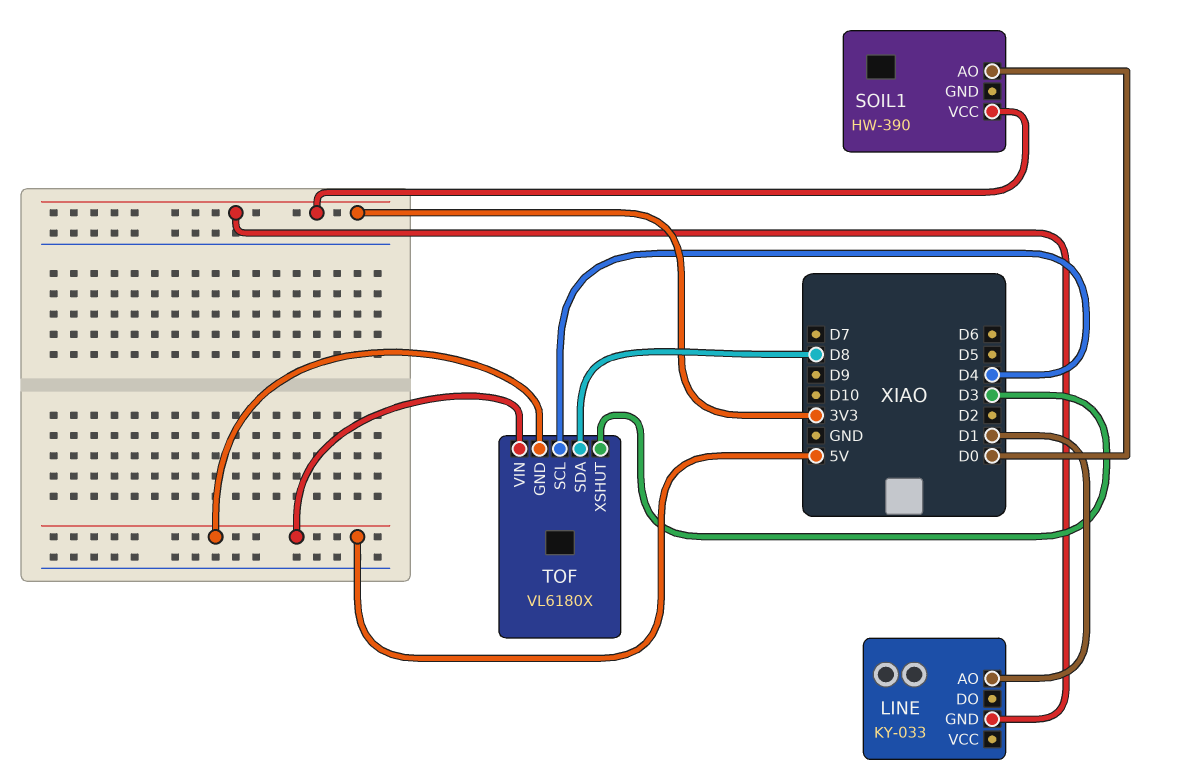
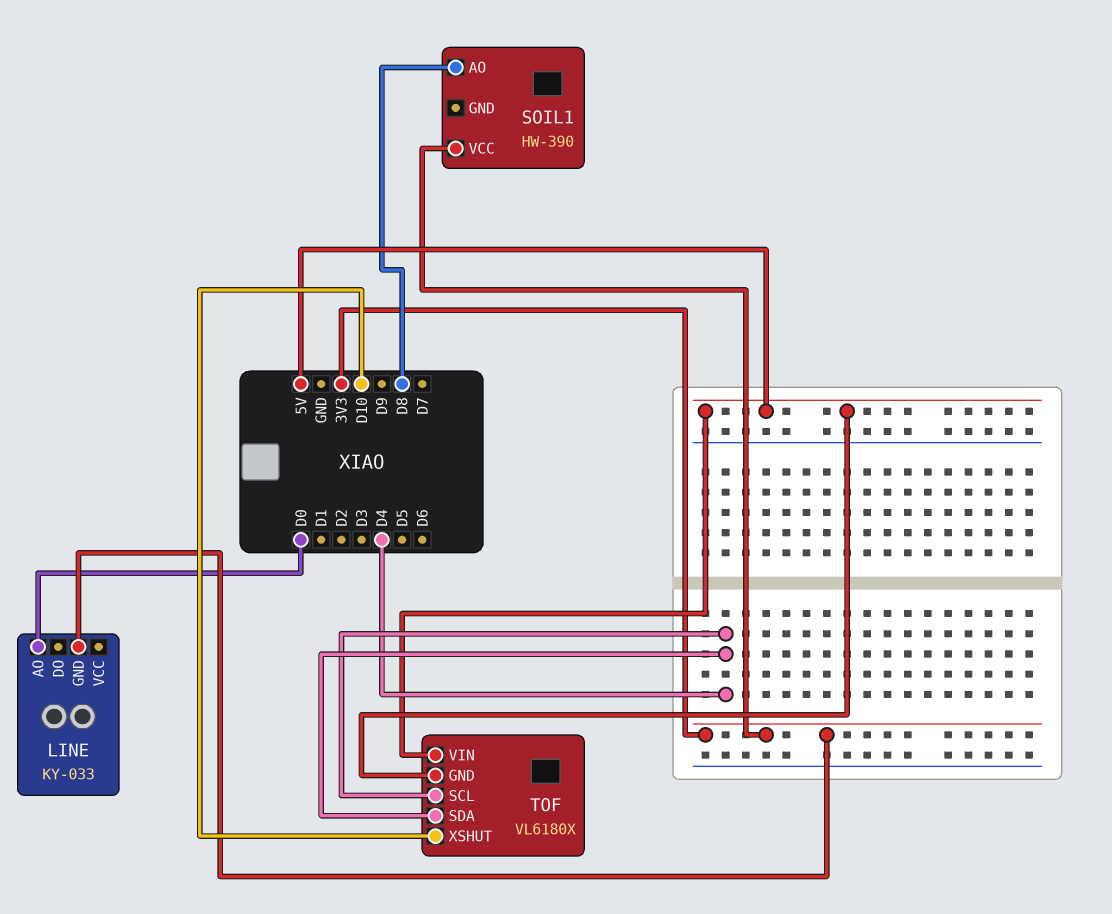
LINE pin AO: D1 -> D0
SOIL1 pin AO: D0 -> D8
TOF pin SDA: D8 -> D4
TOF pin XSHUT: D3 -> D10

